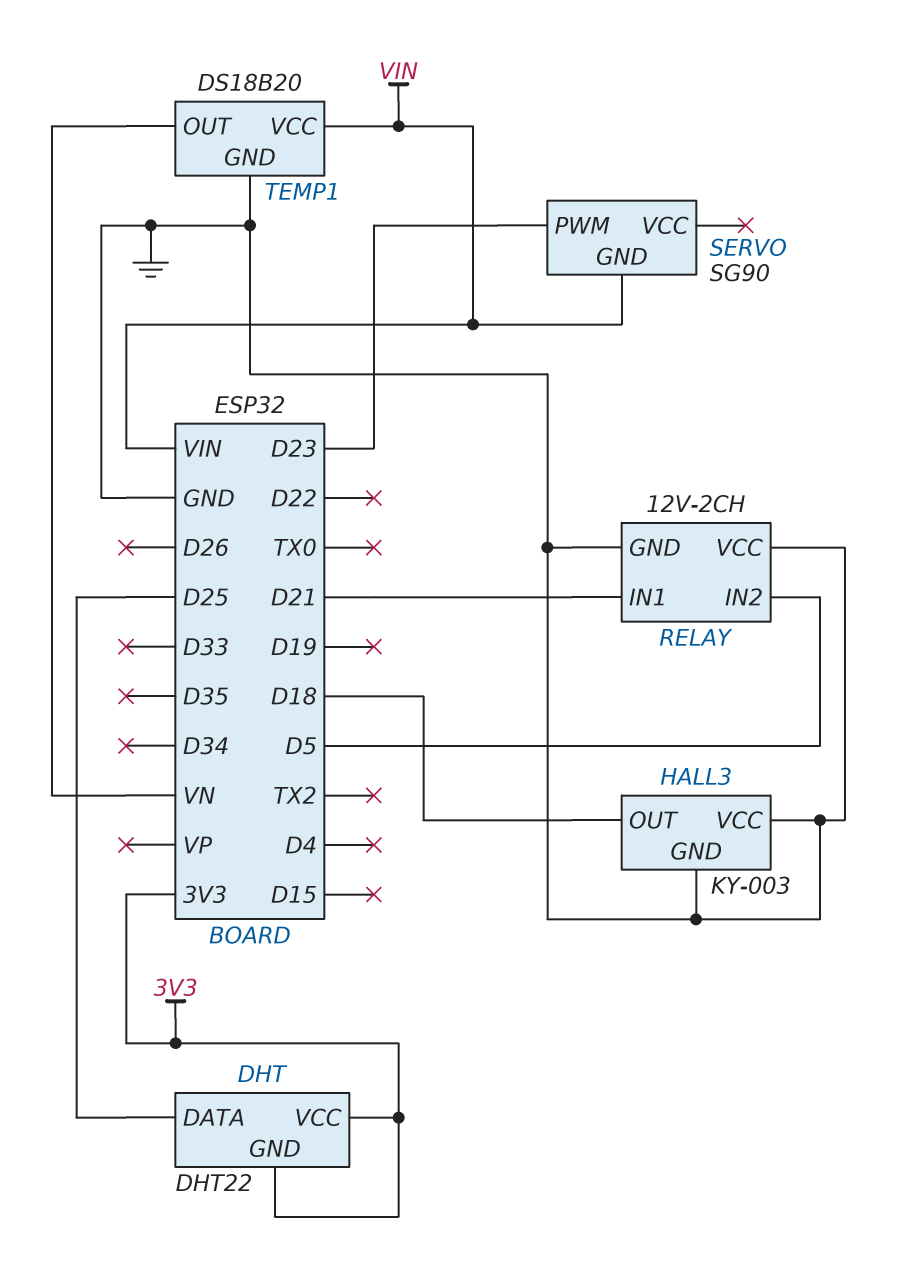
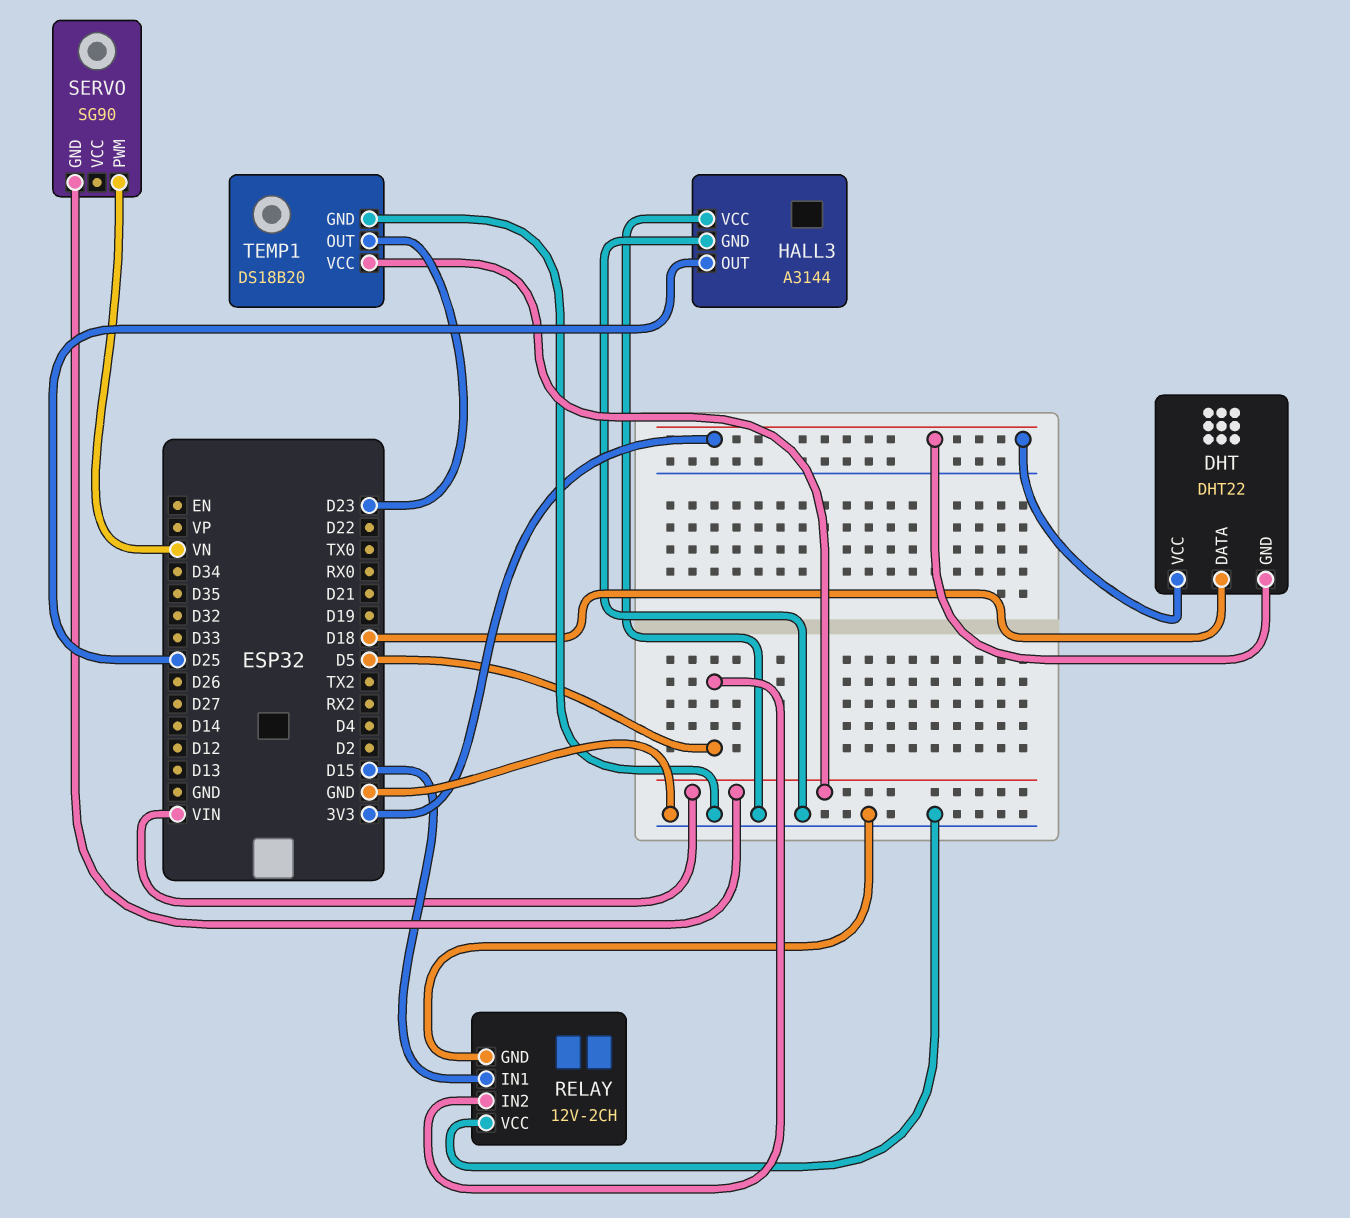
DHT pin DATA: D25 -> D18
HALL3: KY-003 -> A3144
HALL3 pin OUT: D18 -> D25
RELAY pin IN1: D21 -> D15
SERVO pin PWM: D23 -> VN
TEMP1 pin OUT: VN -> D23

